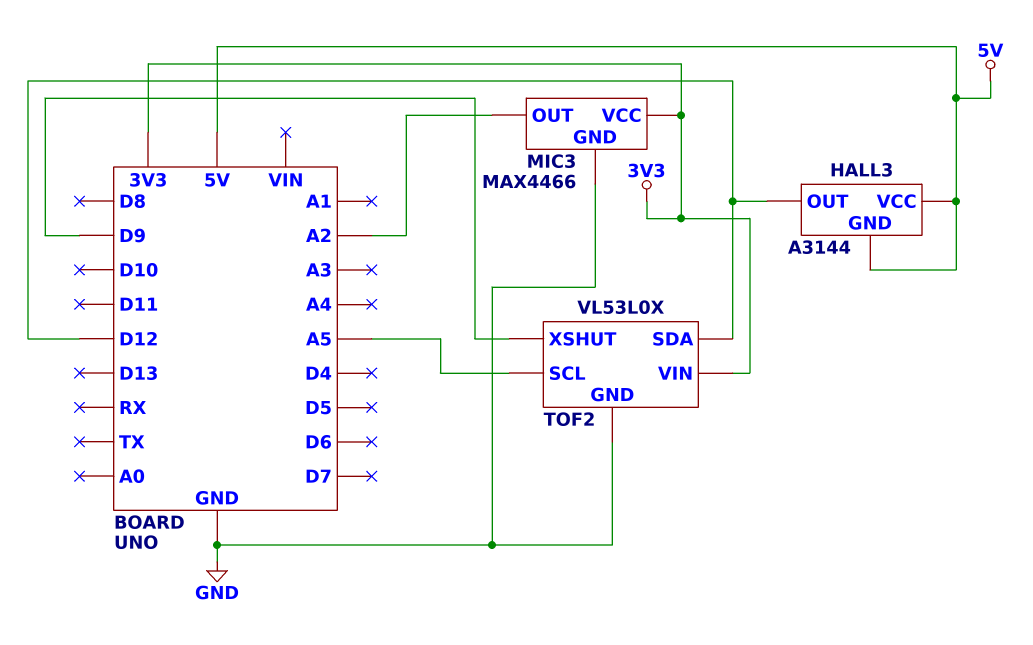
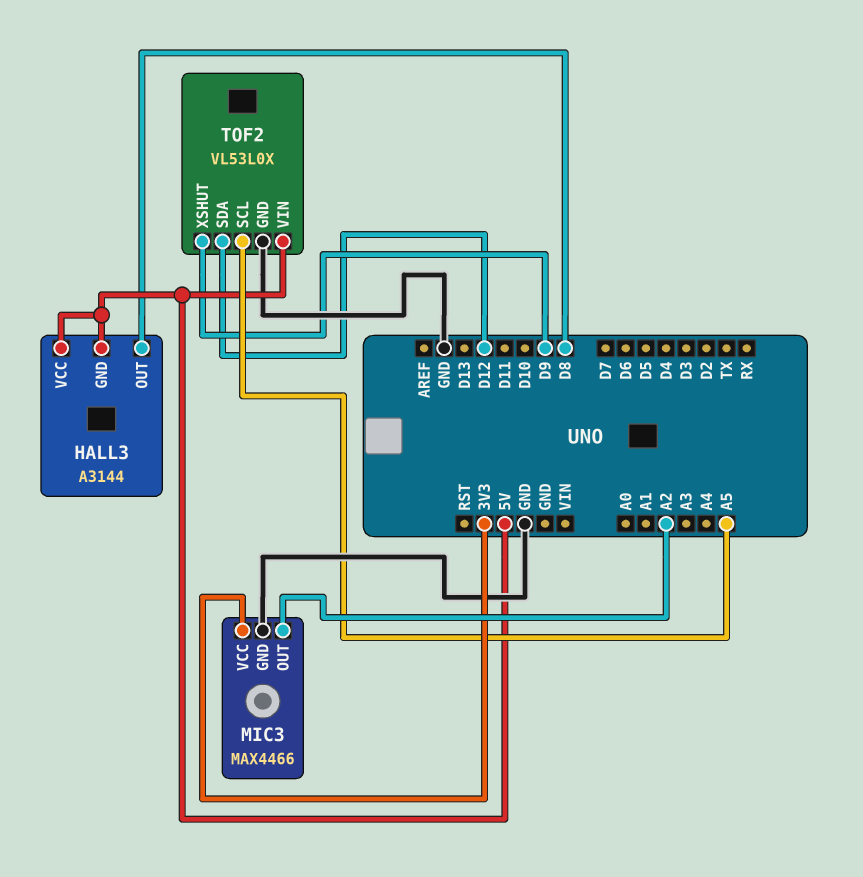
HALL3 pin OUT: D12 -> D8
TOF2 pin VIN: 3V3 -> 5V

